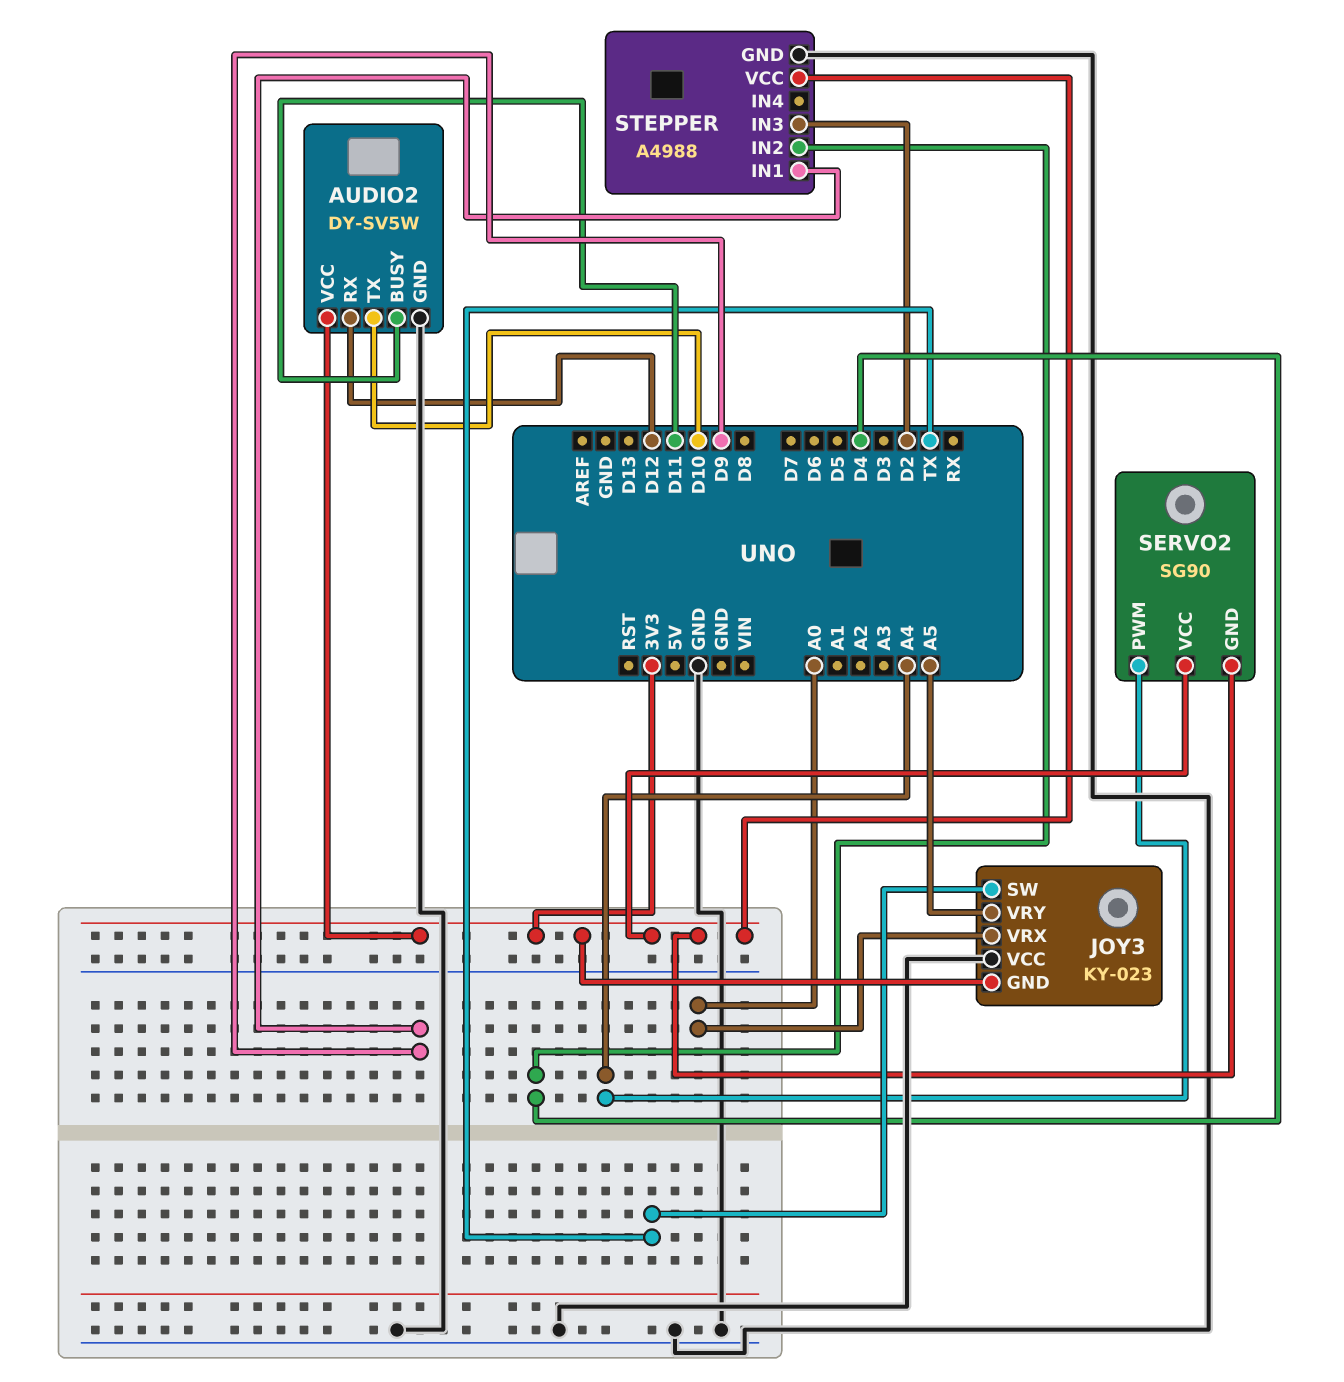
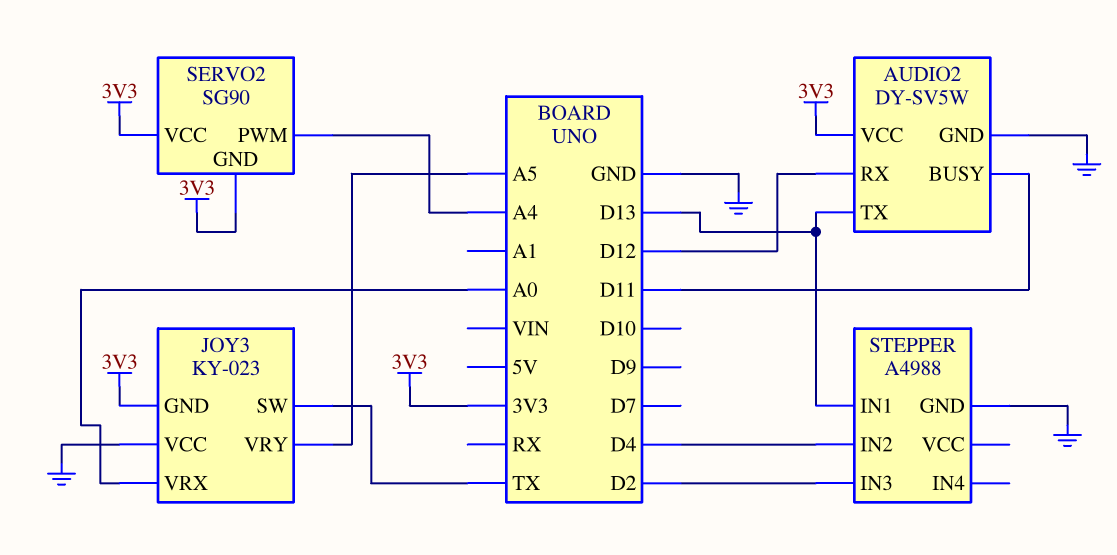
AUDIO2 pin TX: D10 -> D13
STEPPER pin IN1: D9 -> D13
STEPPER pin VCC: 3V3 -> none

